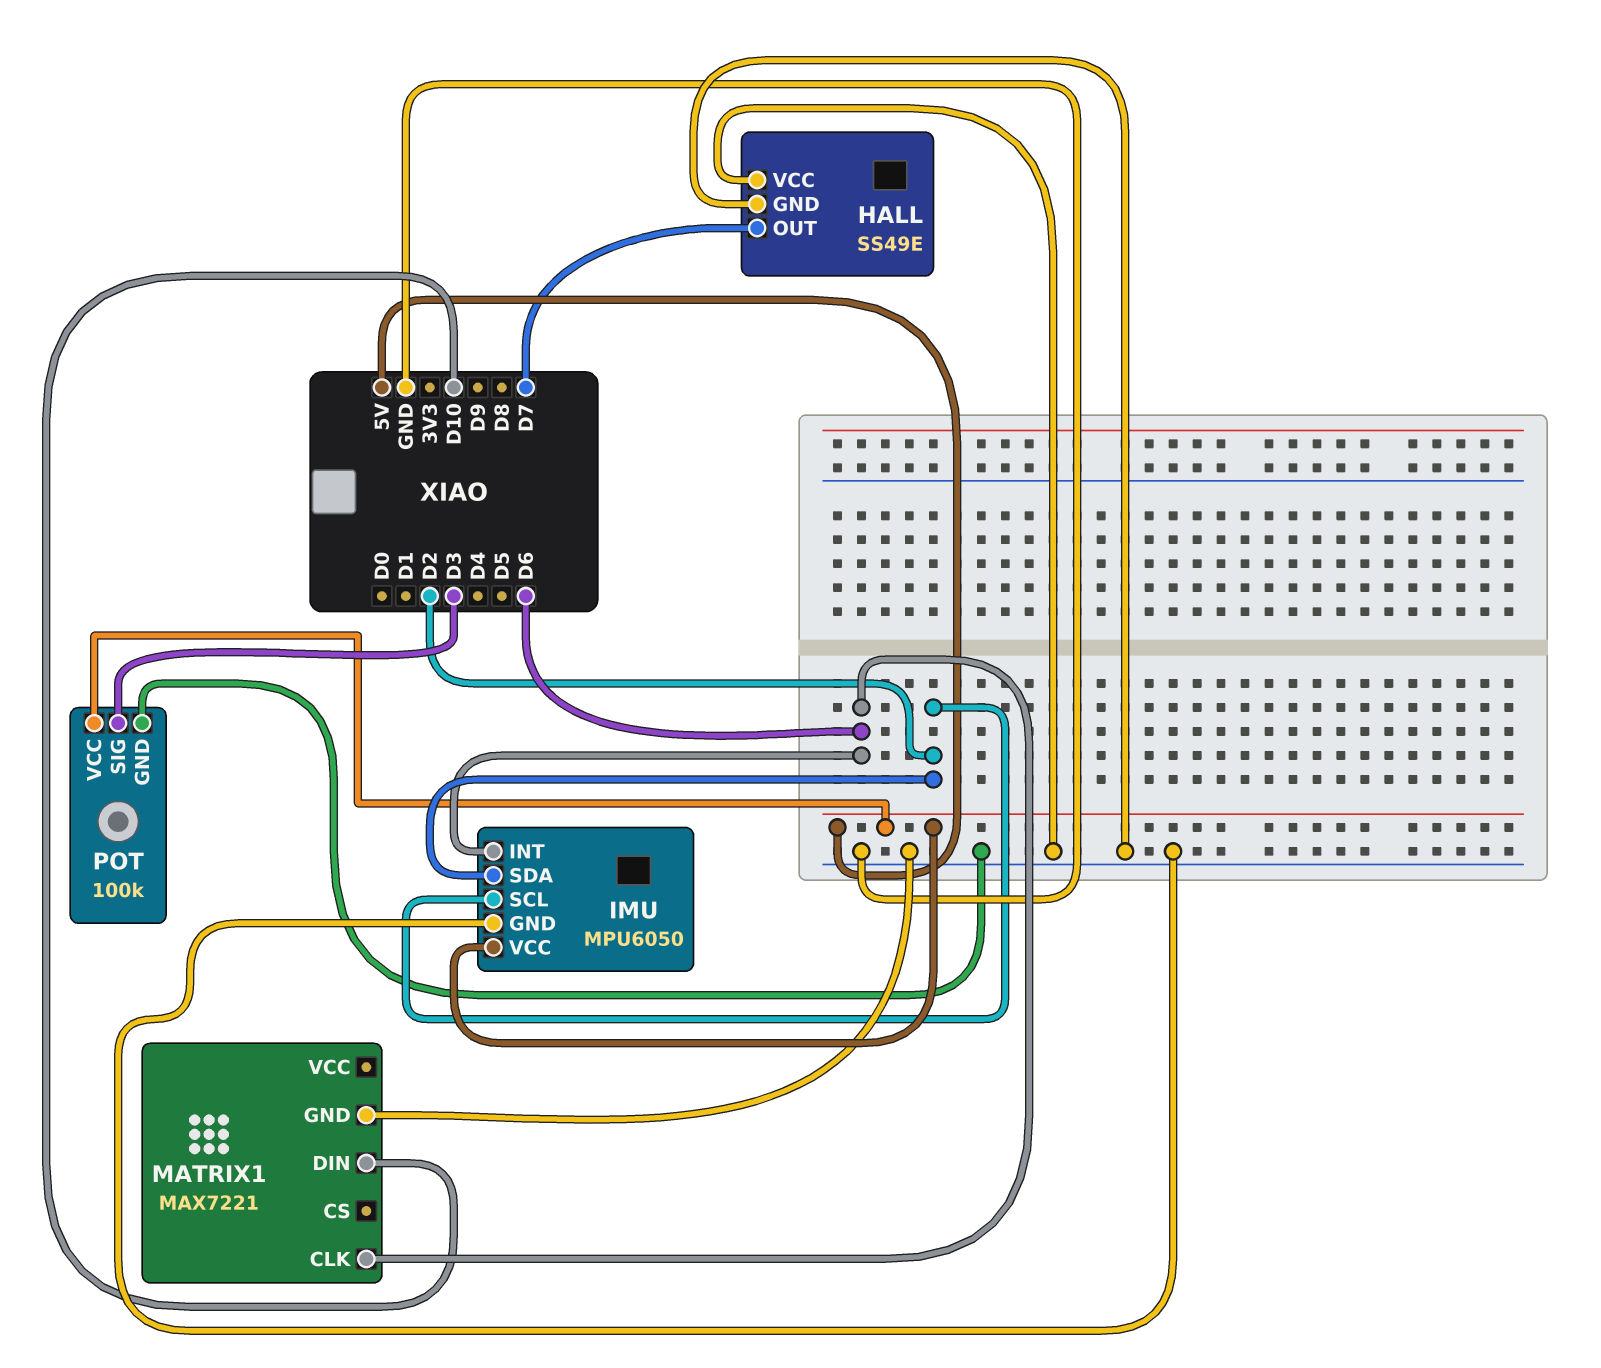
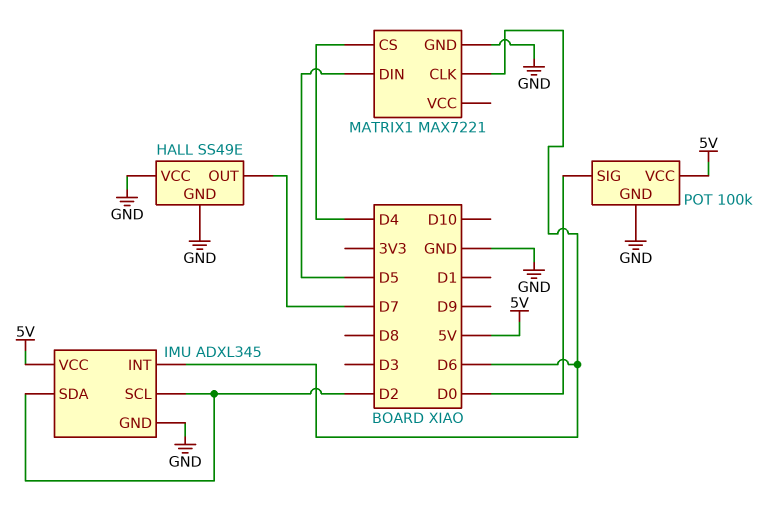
IMU: MPU6050 -> ADXL345
MATRIX1 pin CS: none -> D4
MATRIX1 pin DIN: D10 -> D5
POT pin SIG: D3 -> D0

